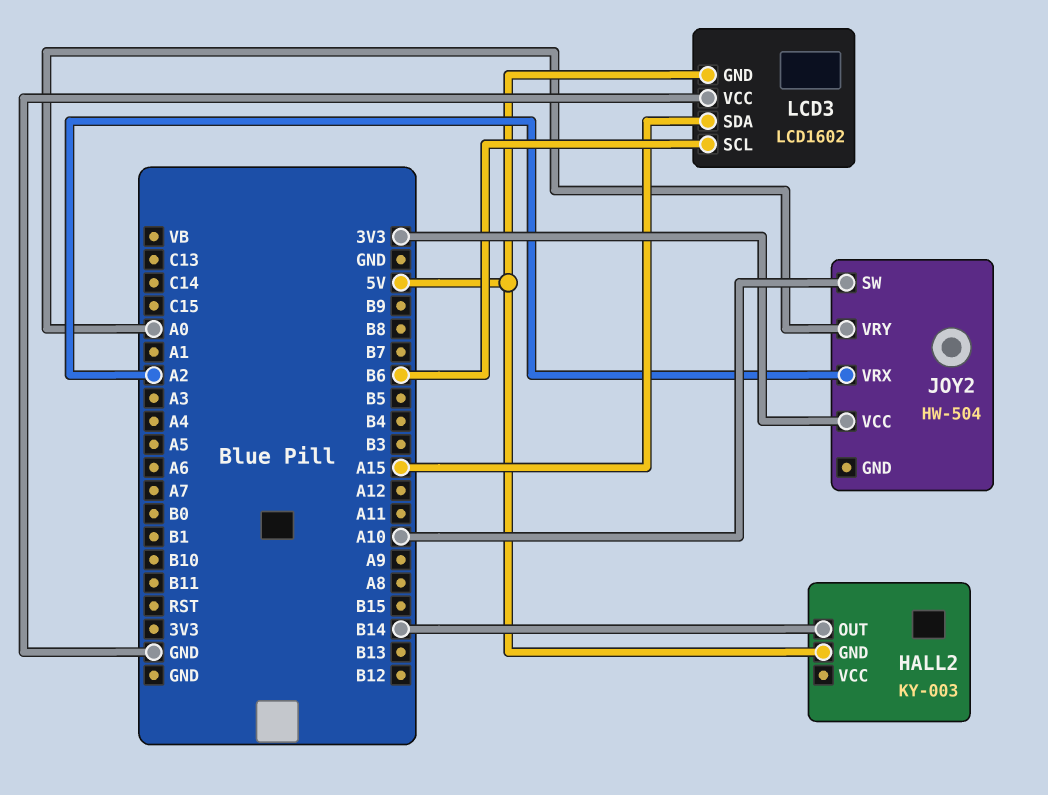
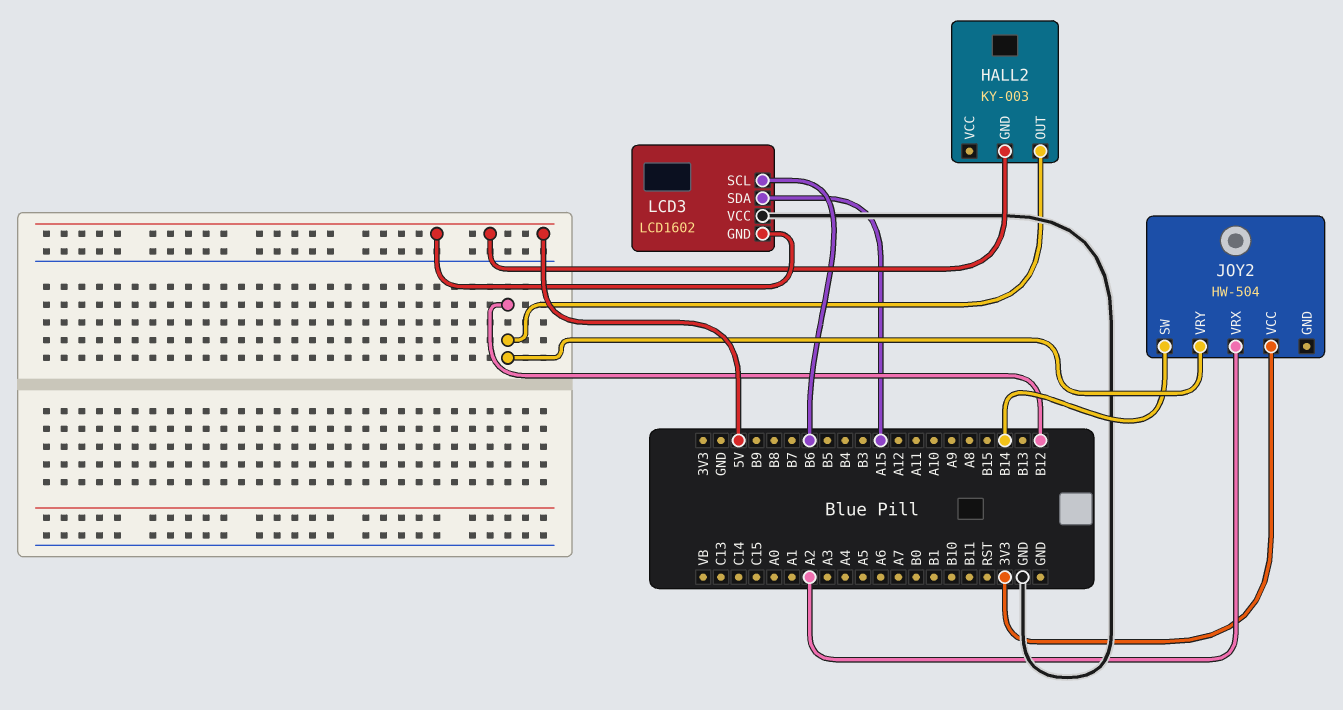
HALL2 pin OUT: B14 -> B12
JOY2 pin SW: A10 -> B14
JOY2 pin VRY: A0 -> B12

